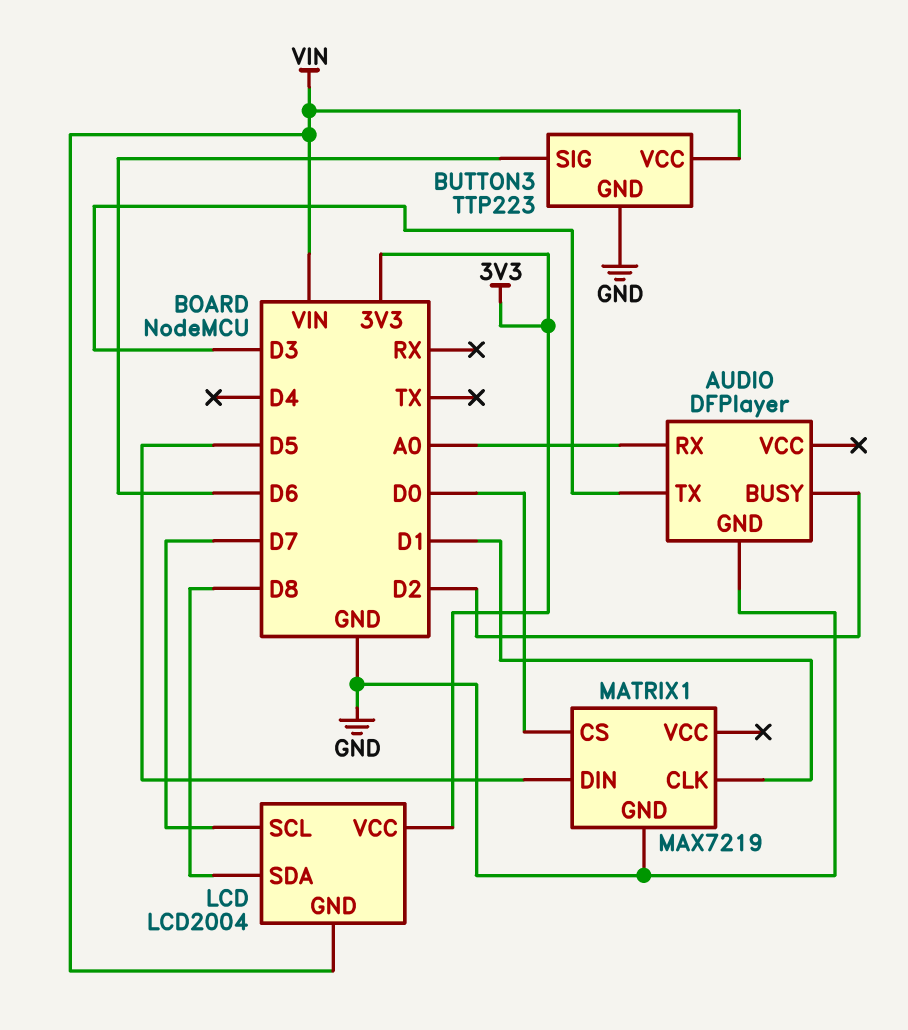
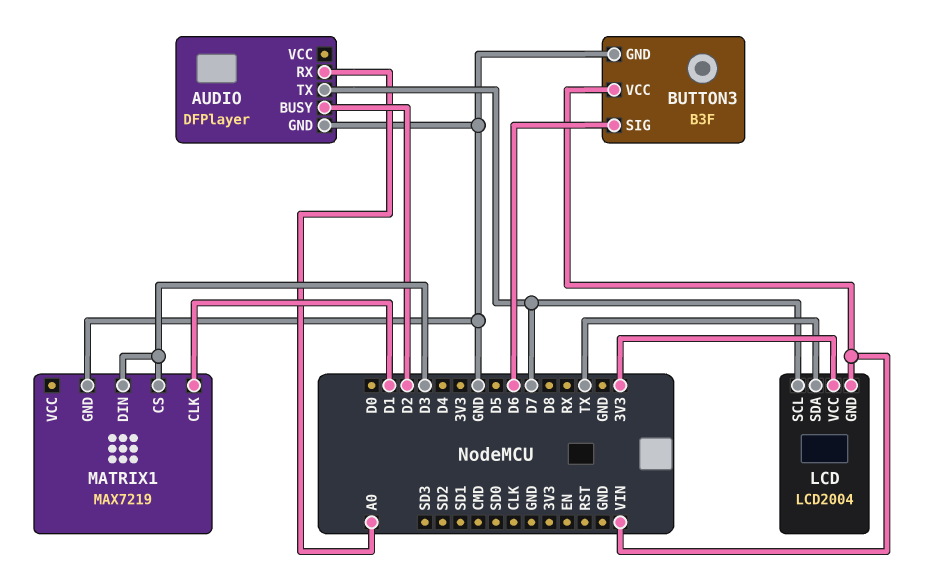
AUDIO pin TX: D3 -> D7
BUTTON3: TTP223 -> B3F
LCD pin SDA: D8 -> TX
MATRIX1 pin CS: D0 -> D3
MATRIX1 pin DIN: D5 -> D3

